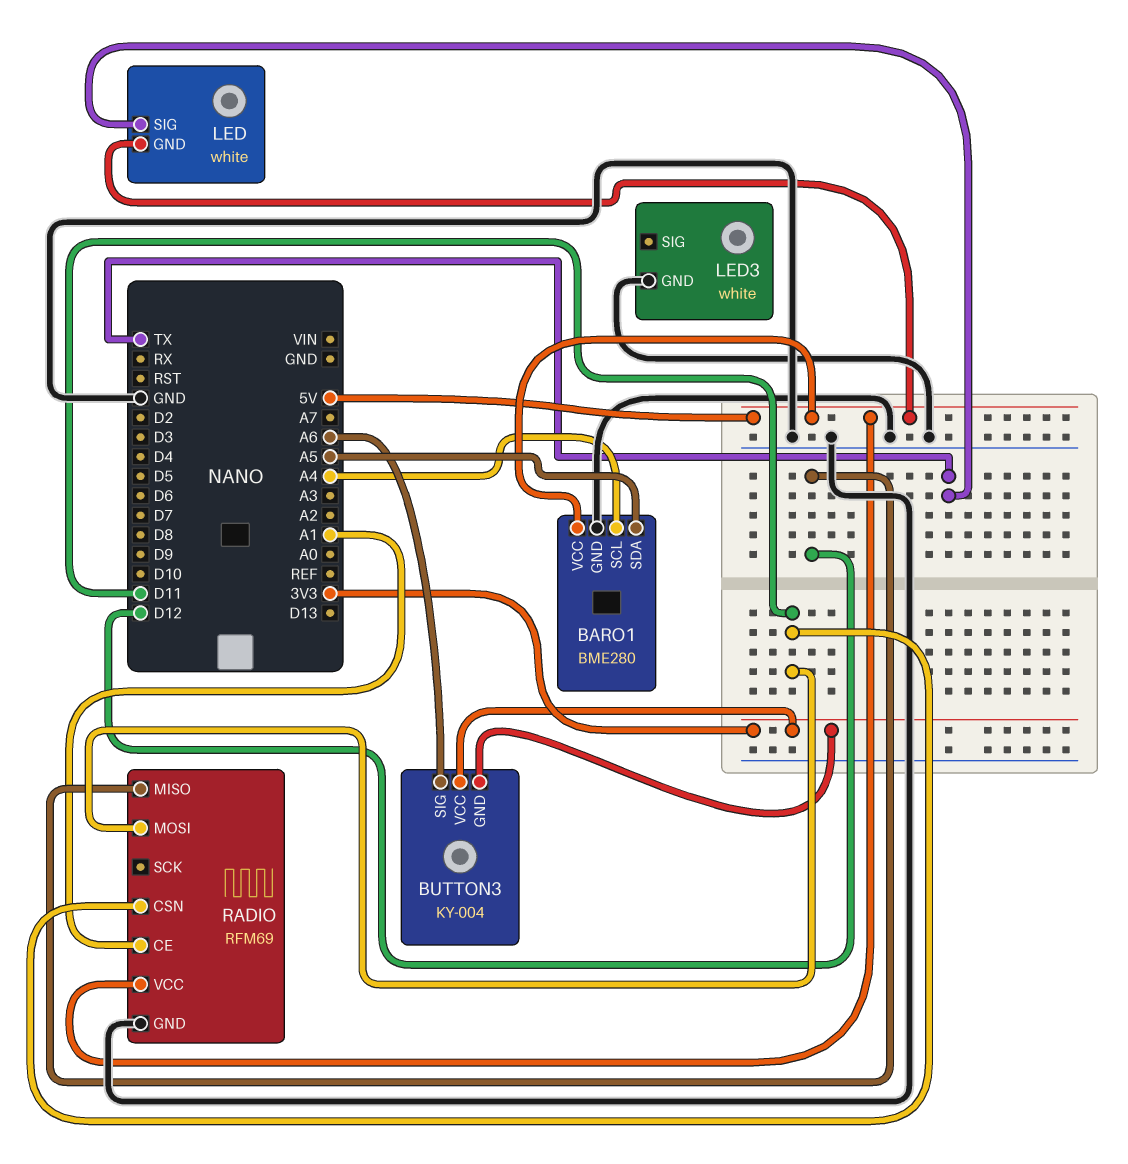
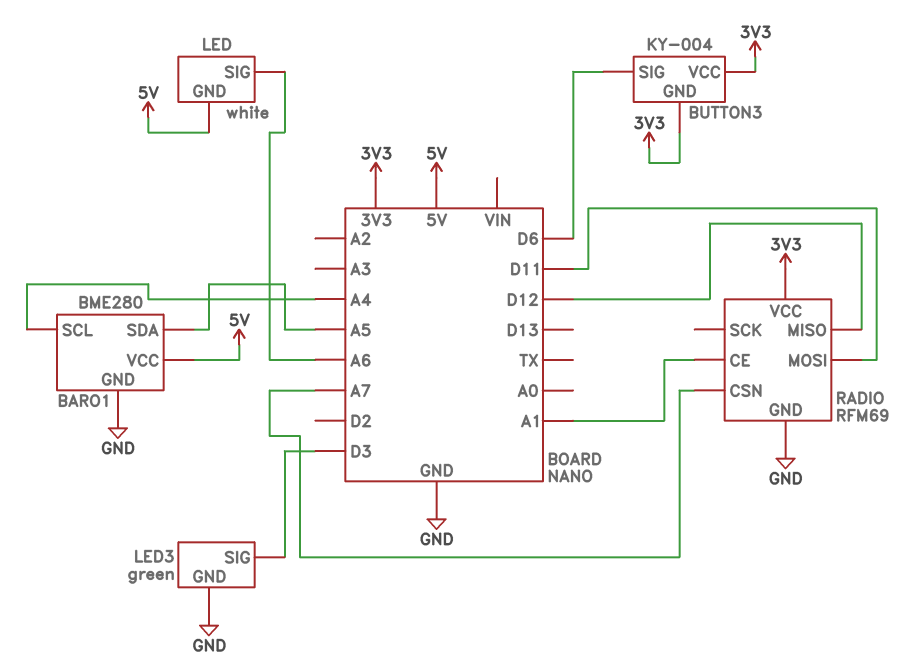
BUTTON3 pin SIG: A6 -> D6
LED pin SIG: TX -> A6
LED3: white -> green
LED3 pin SIG: none -> D3
RADIO pin CSN: D11 -> A7
RADIO pin VCC: 5V -> 3V3

